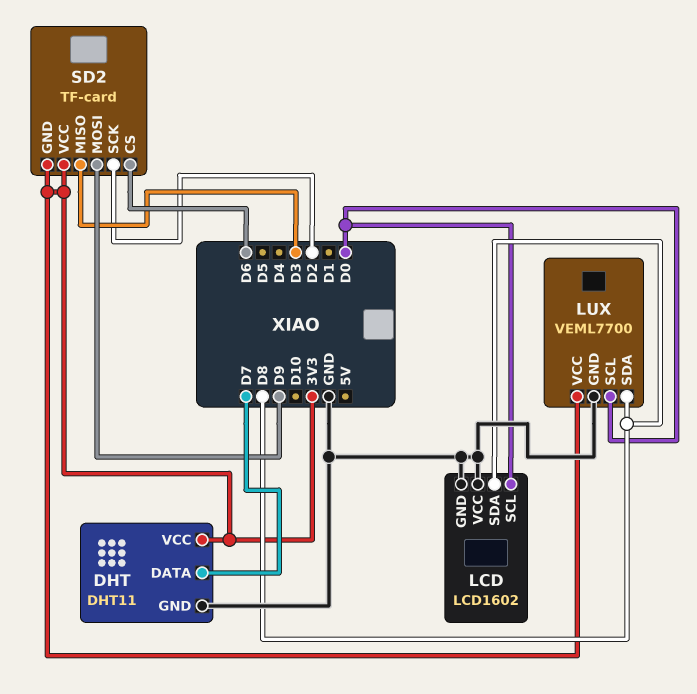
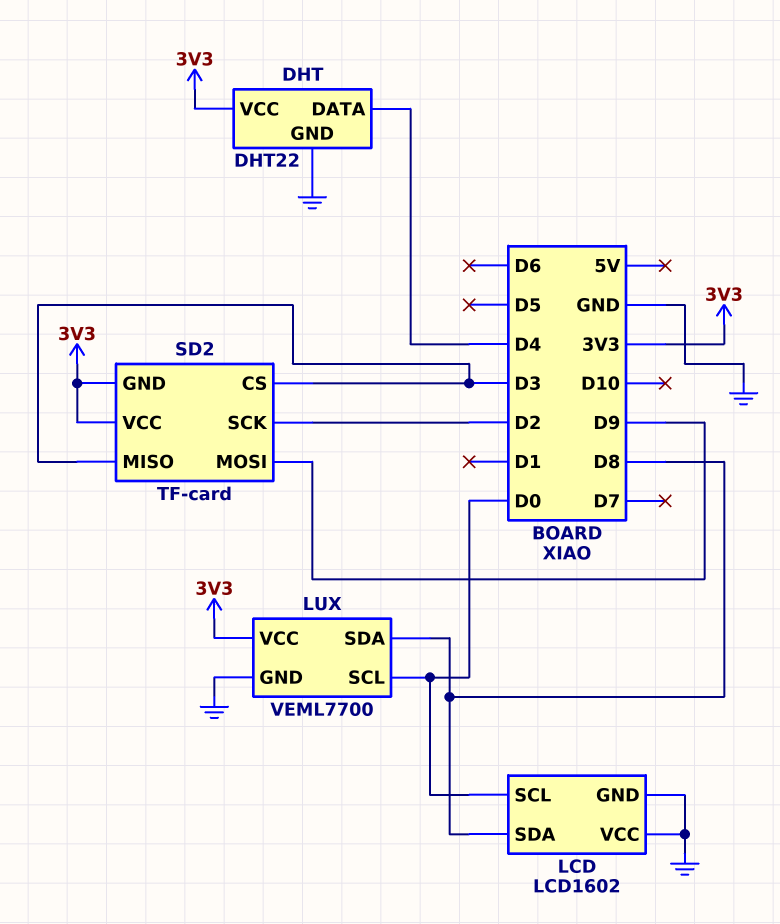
DHT: DHT11 -> DHT22
DHT pin DATA: D7 -> D4
SD2 pin CS: D6 -> D3

